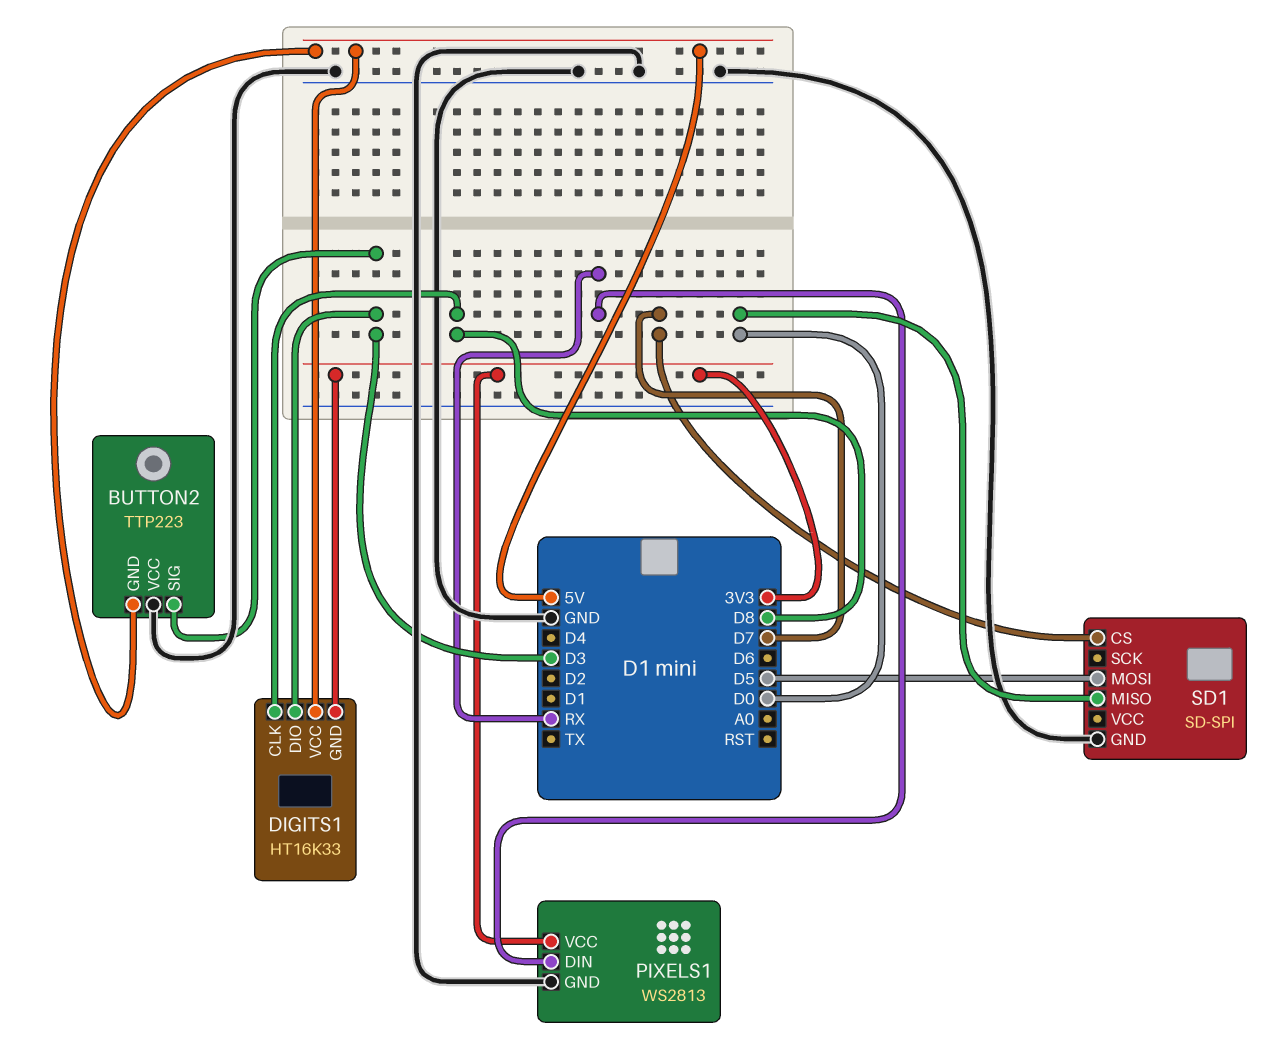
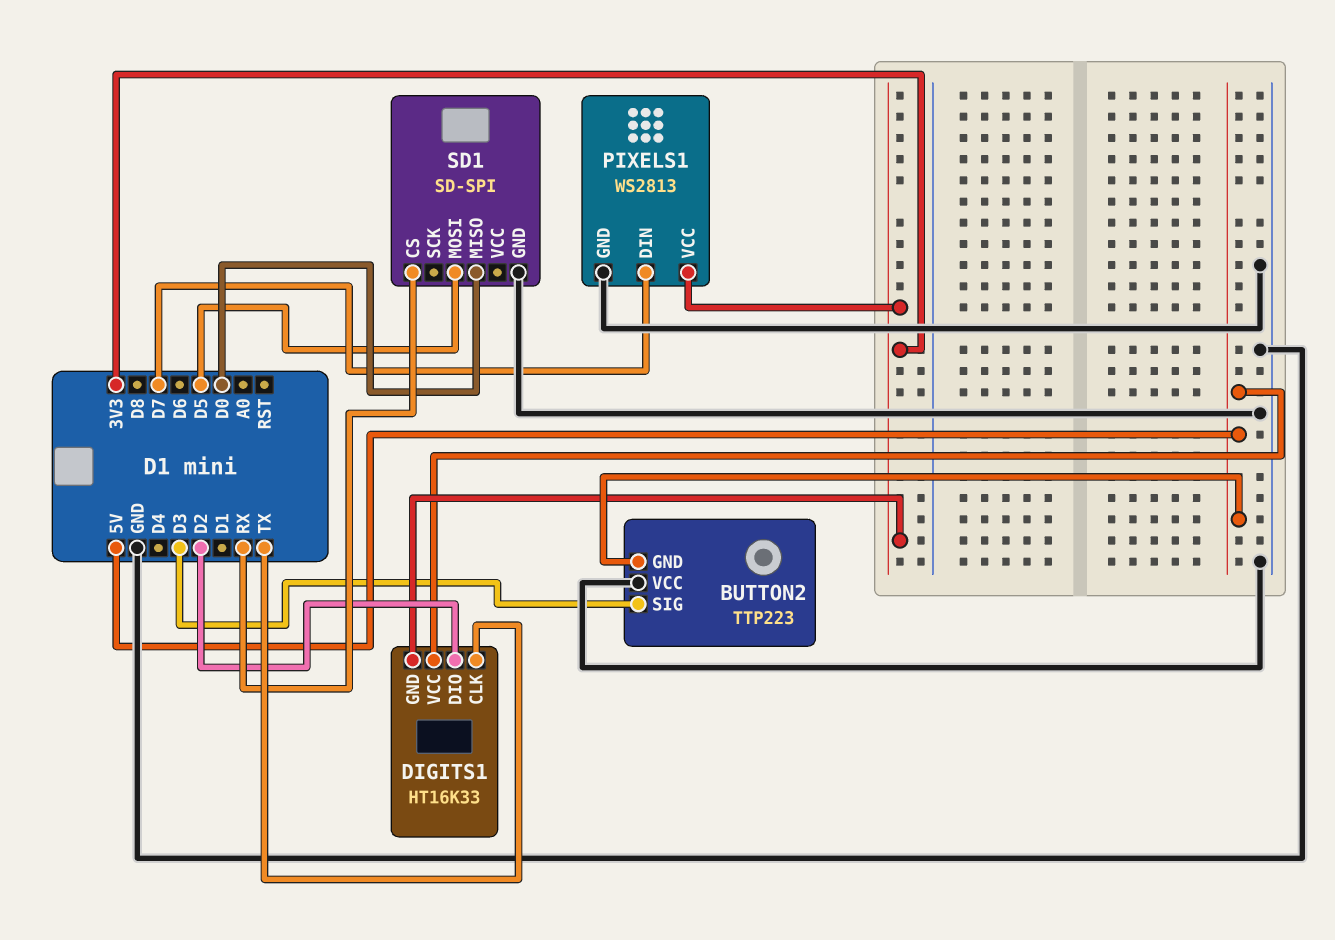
DIGITS1 pin CLK: D8 -> TX
DIGITS1 pin DIO: D3 -> D2
PIXELS1 pin DIN: RX -> D7
SD1 pin CS: D7 -> RX

